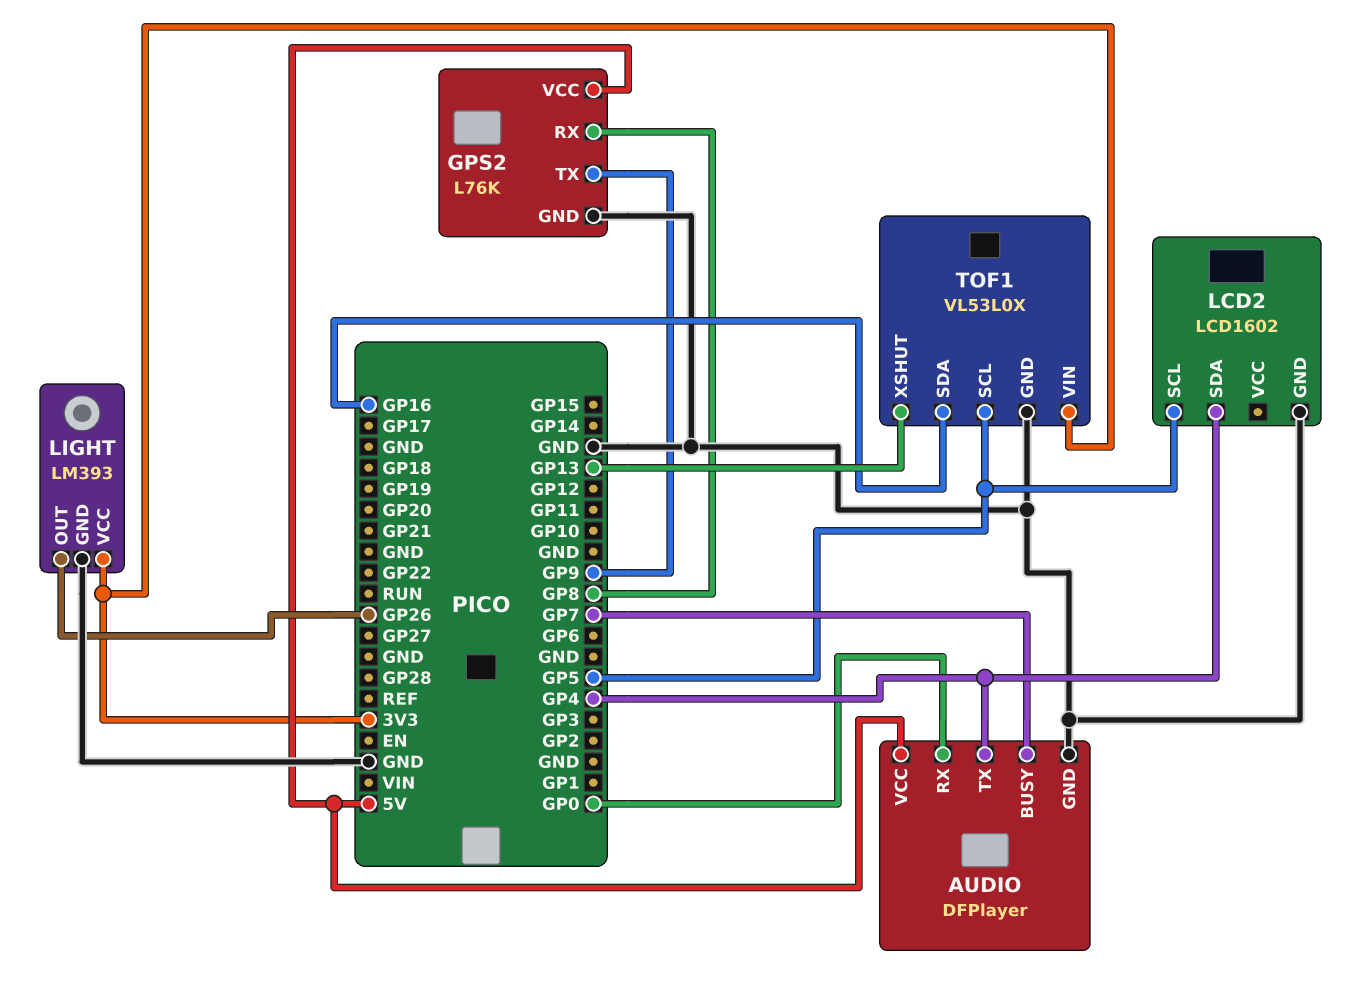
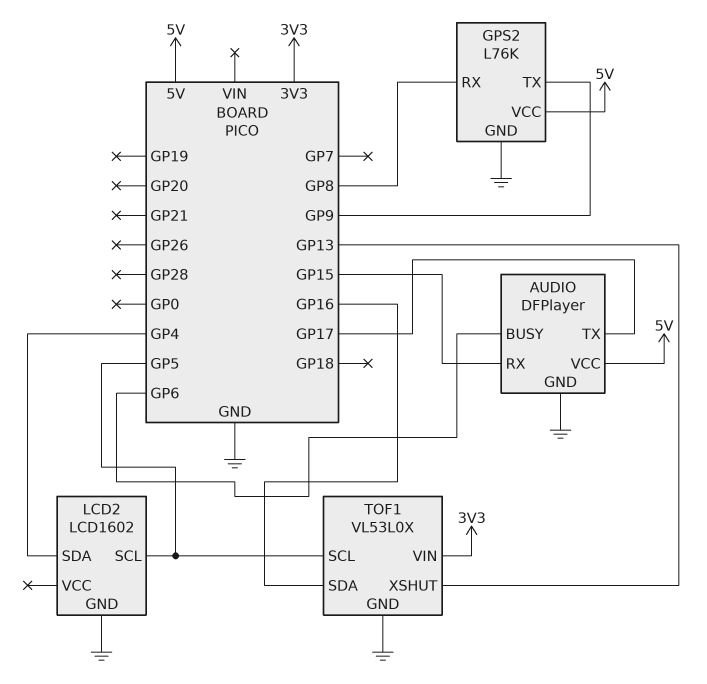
AUDIO pin BUSY: GP7 -> GP6
AUDIO pin RX: GP0 -> GP15
AUDIO pin TX: GP4 -> GP17
LIGHT: LM393 -> none
LIGHT pin GND: GND -> none
LIGHT pin OUT: GP26 -> none
LIGHT pin VCC: 3V3 -> none

